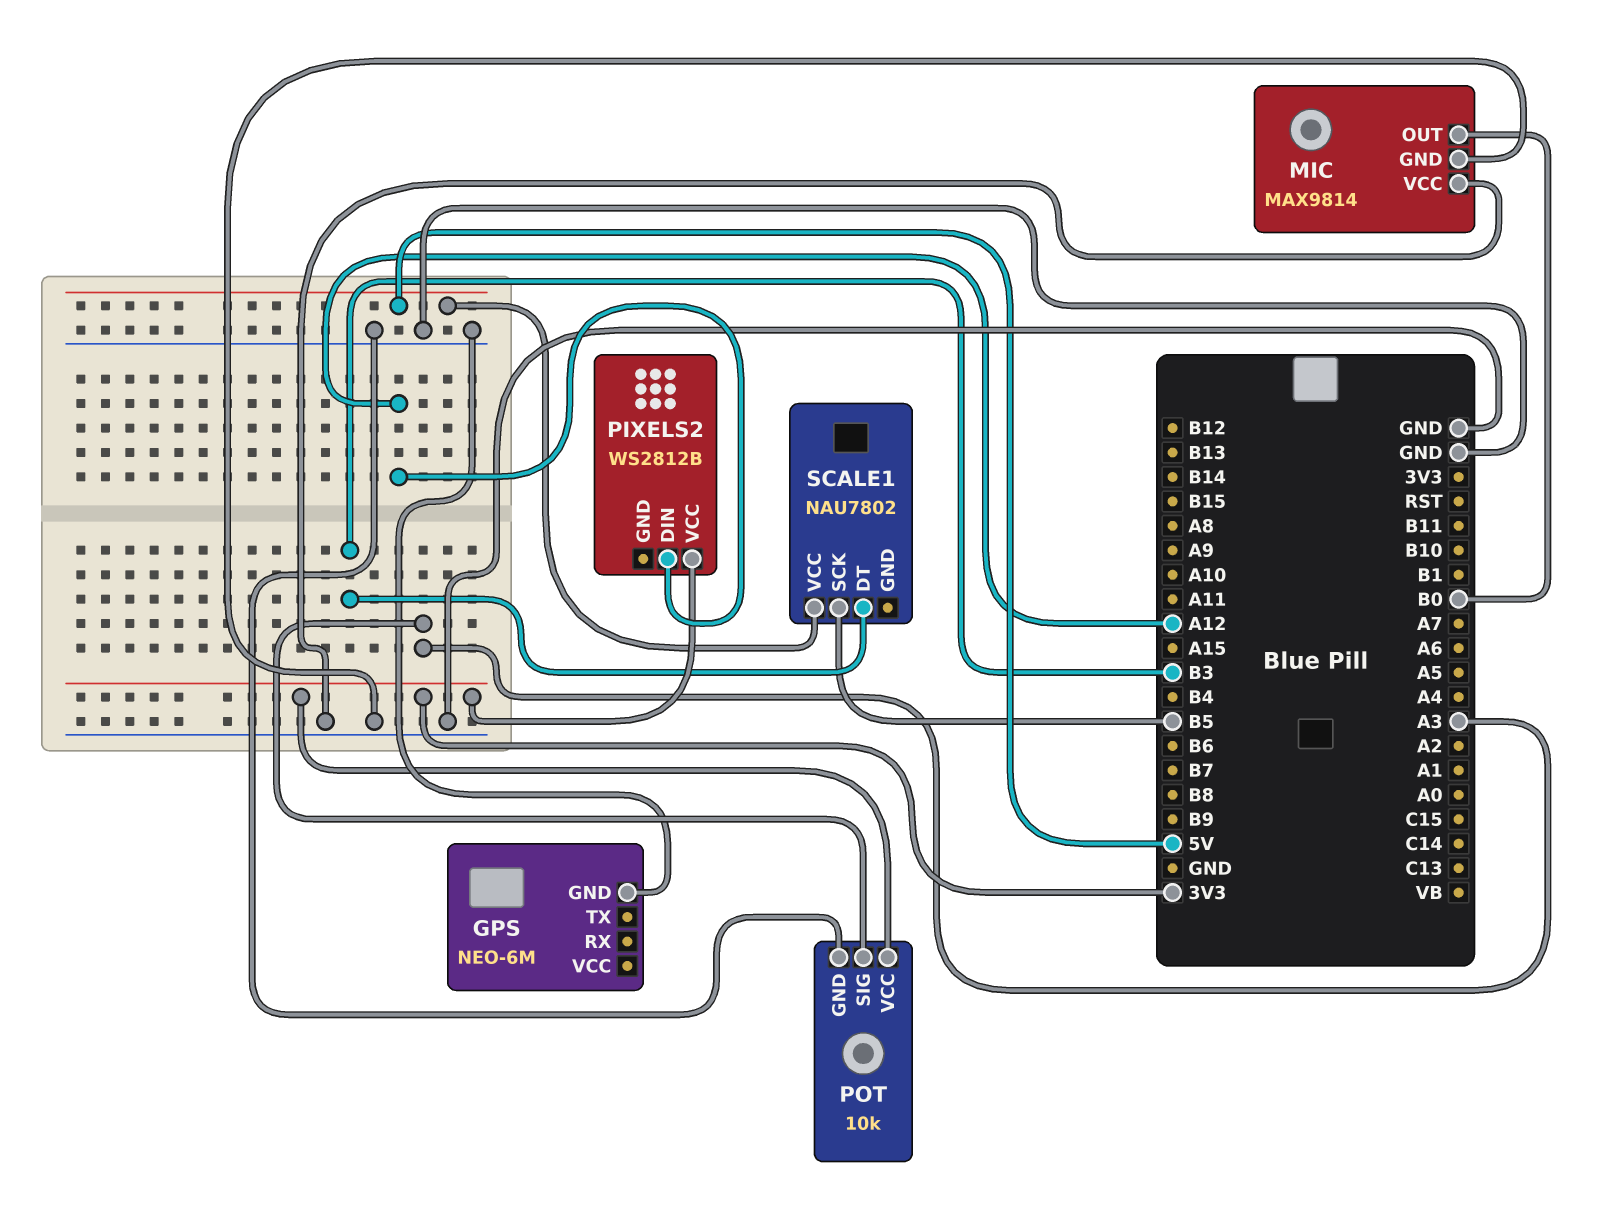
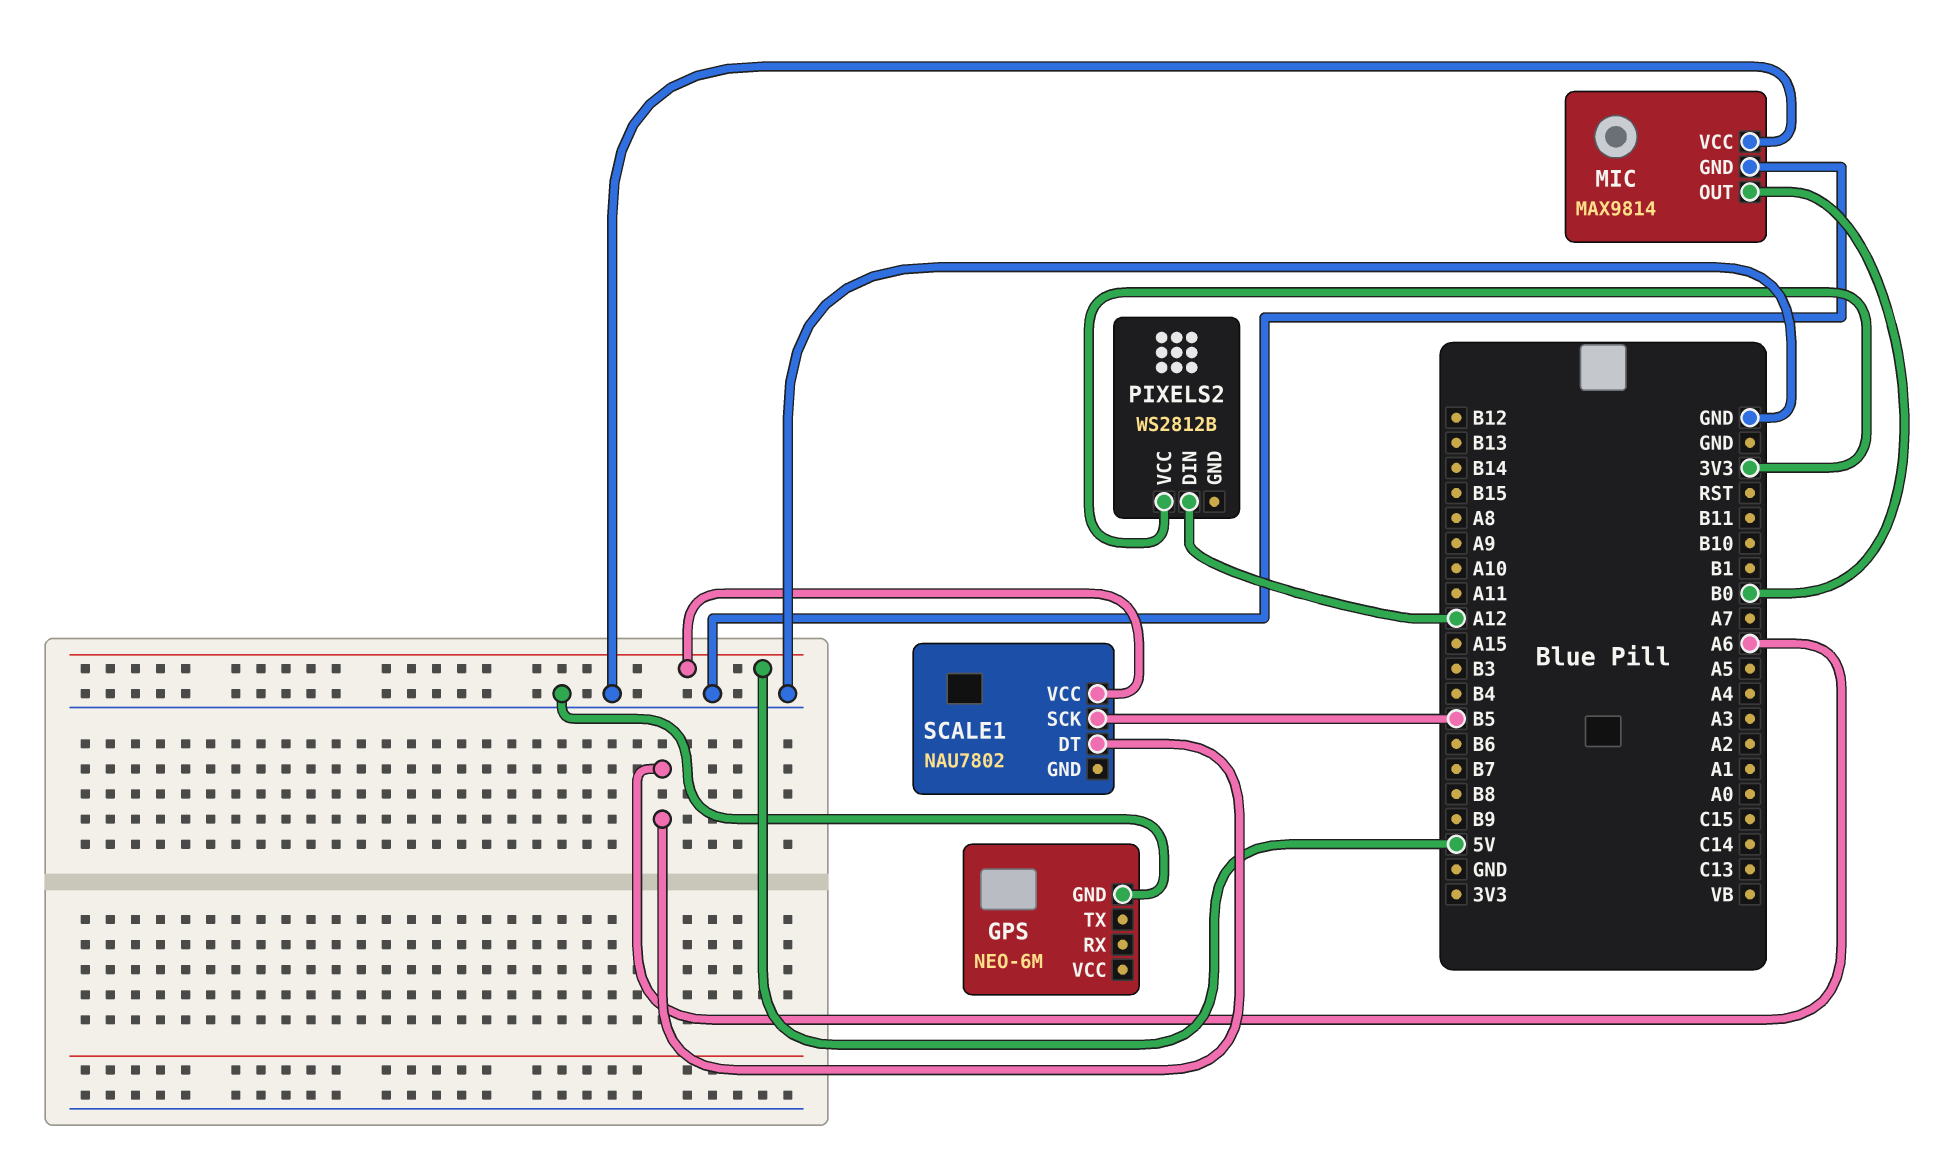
POT: 10k -> none
POT pin GND: GND -> none
POT pin SIG: A3 -> none
POT pin VCC: 3V3 -> none
SCALE1 pin DT: B3 -> A6

